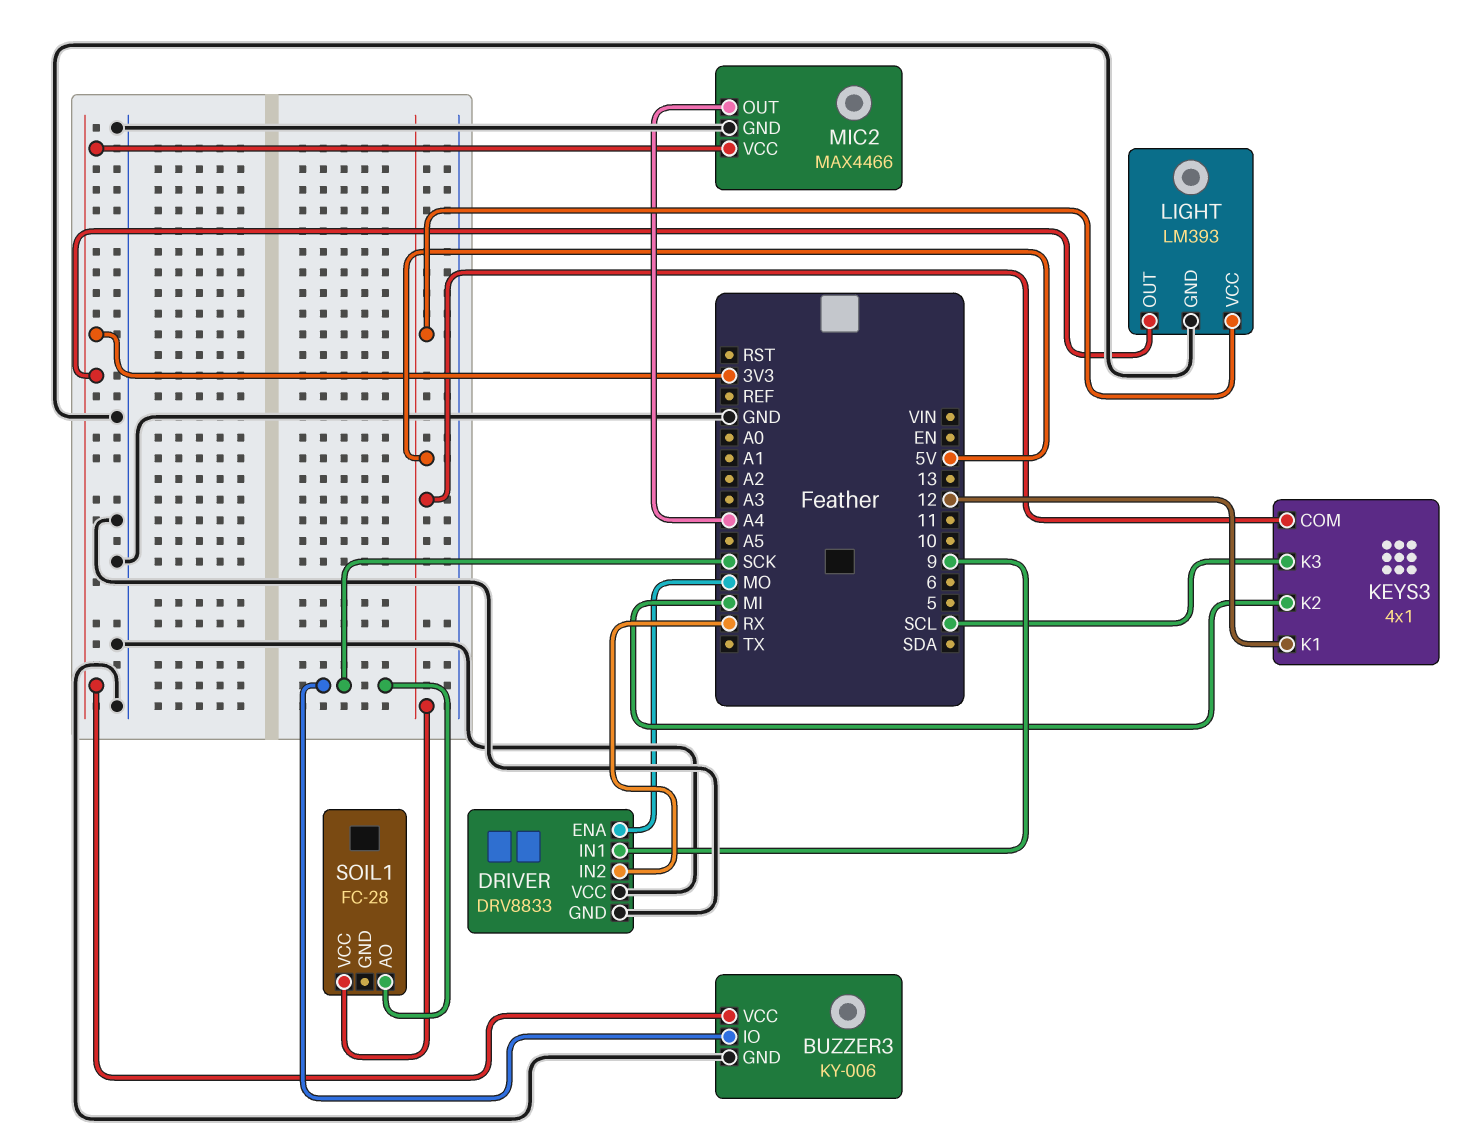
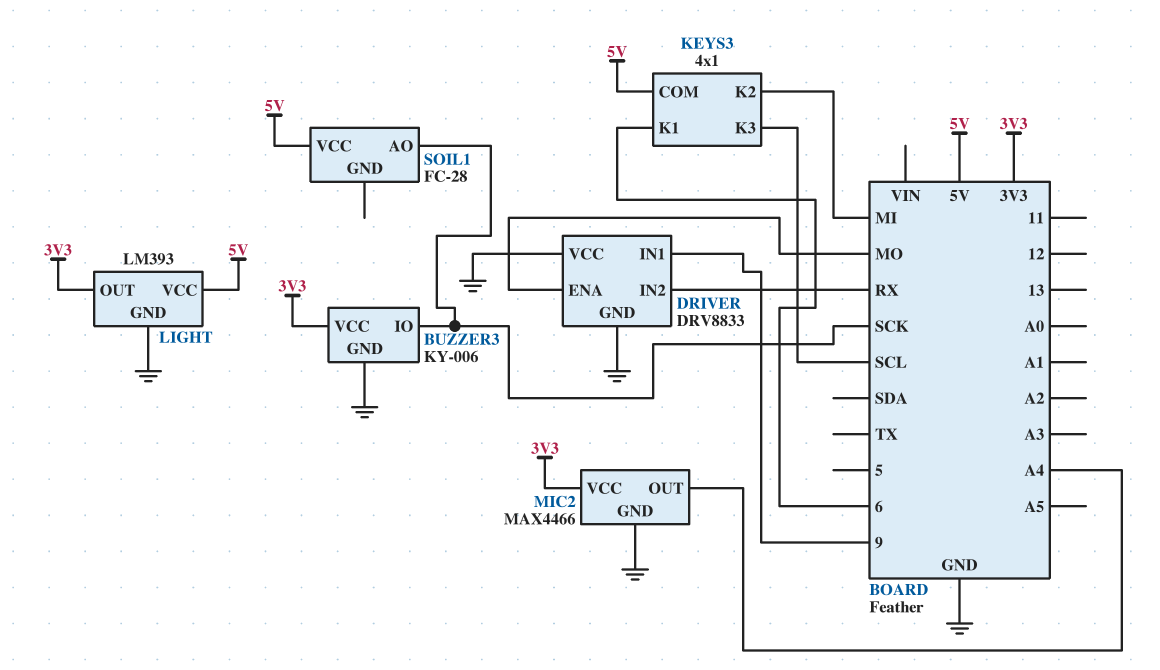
KEYS3 pin K1: 12 -> 6

